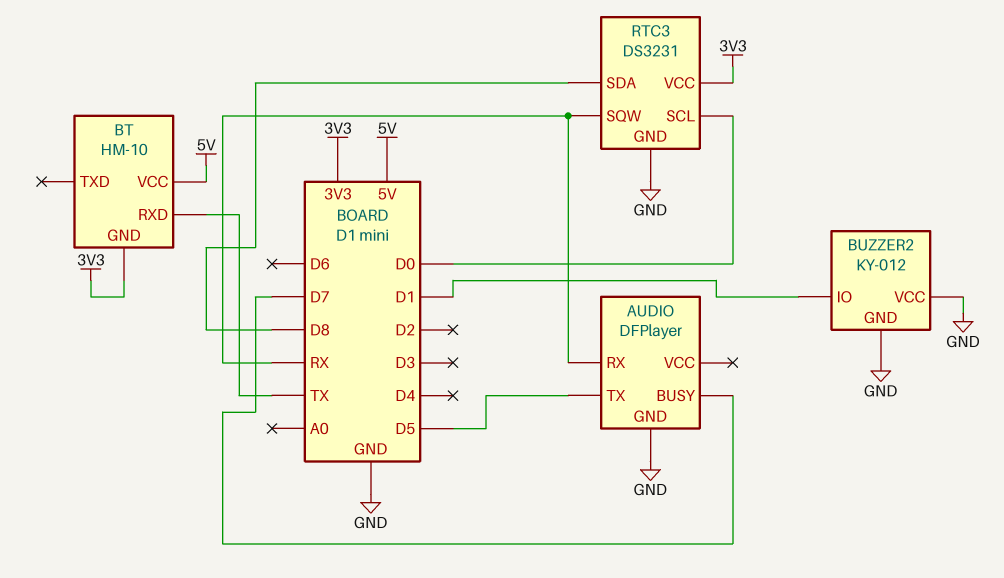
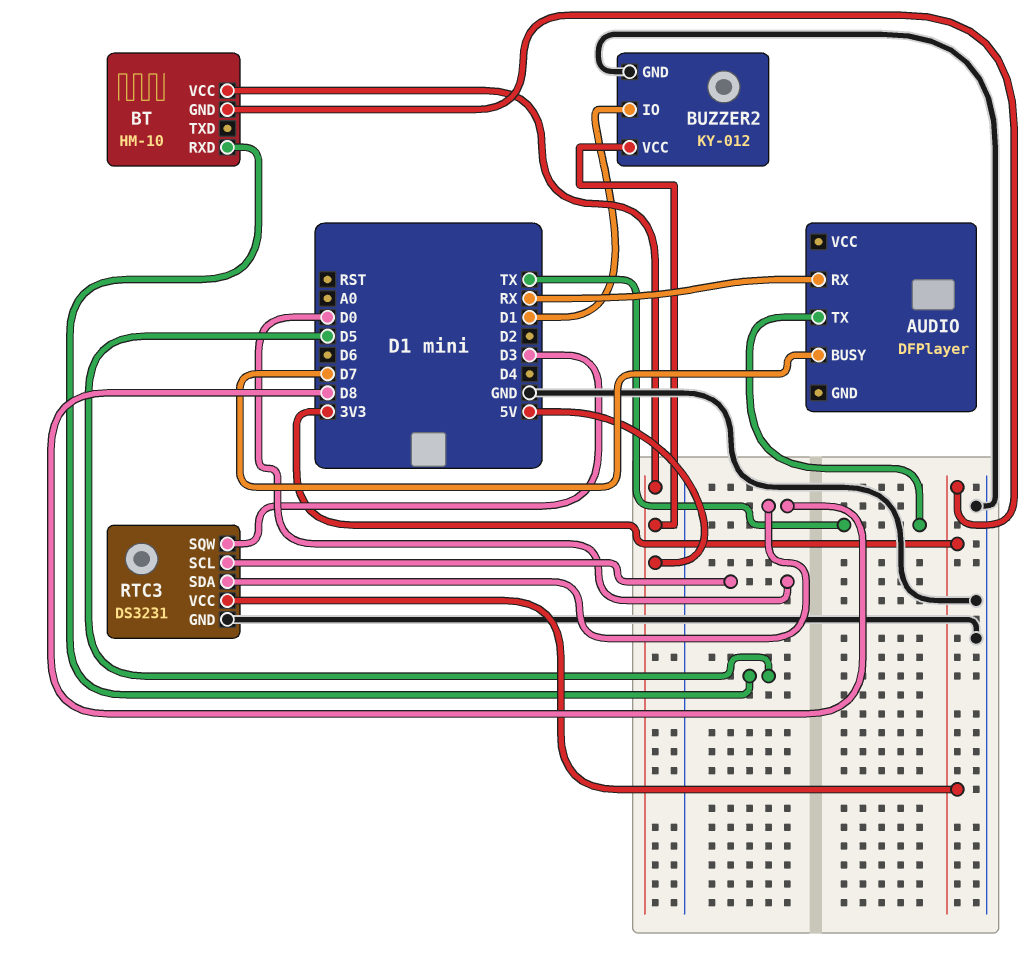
AUDIO pin GND: GND -> none
AUDIO pin TX: D5 -> TX
BT pin RXD: TX -> D5
BUZZER2 pin VCC: GND -> 5V
RTC3 pin SQW: RX -> D3

